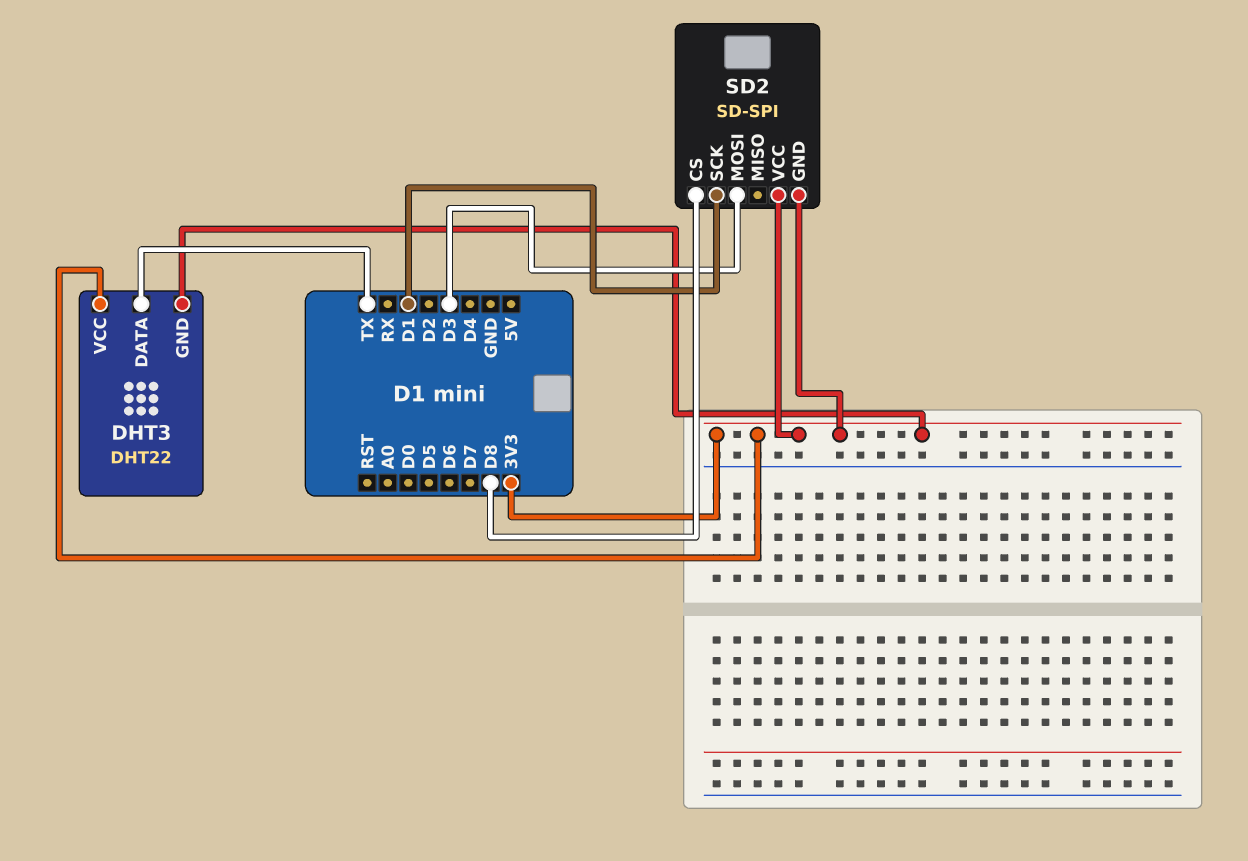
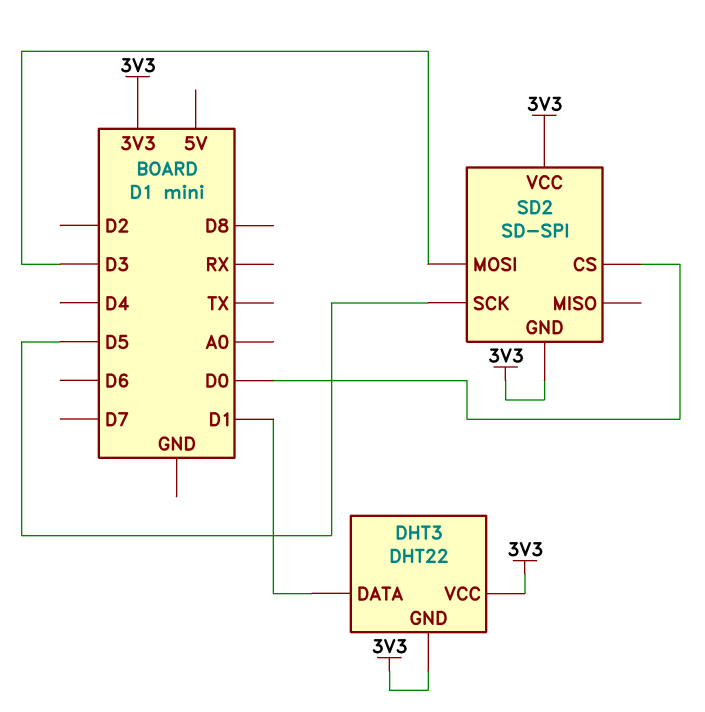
DHT3 pin DATA: TX -> D1
SD2 pin CS: D8 -> D0
SD2 pin SCK: D1 -> D5

